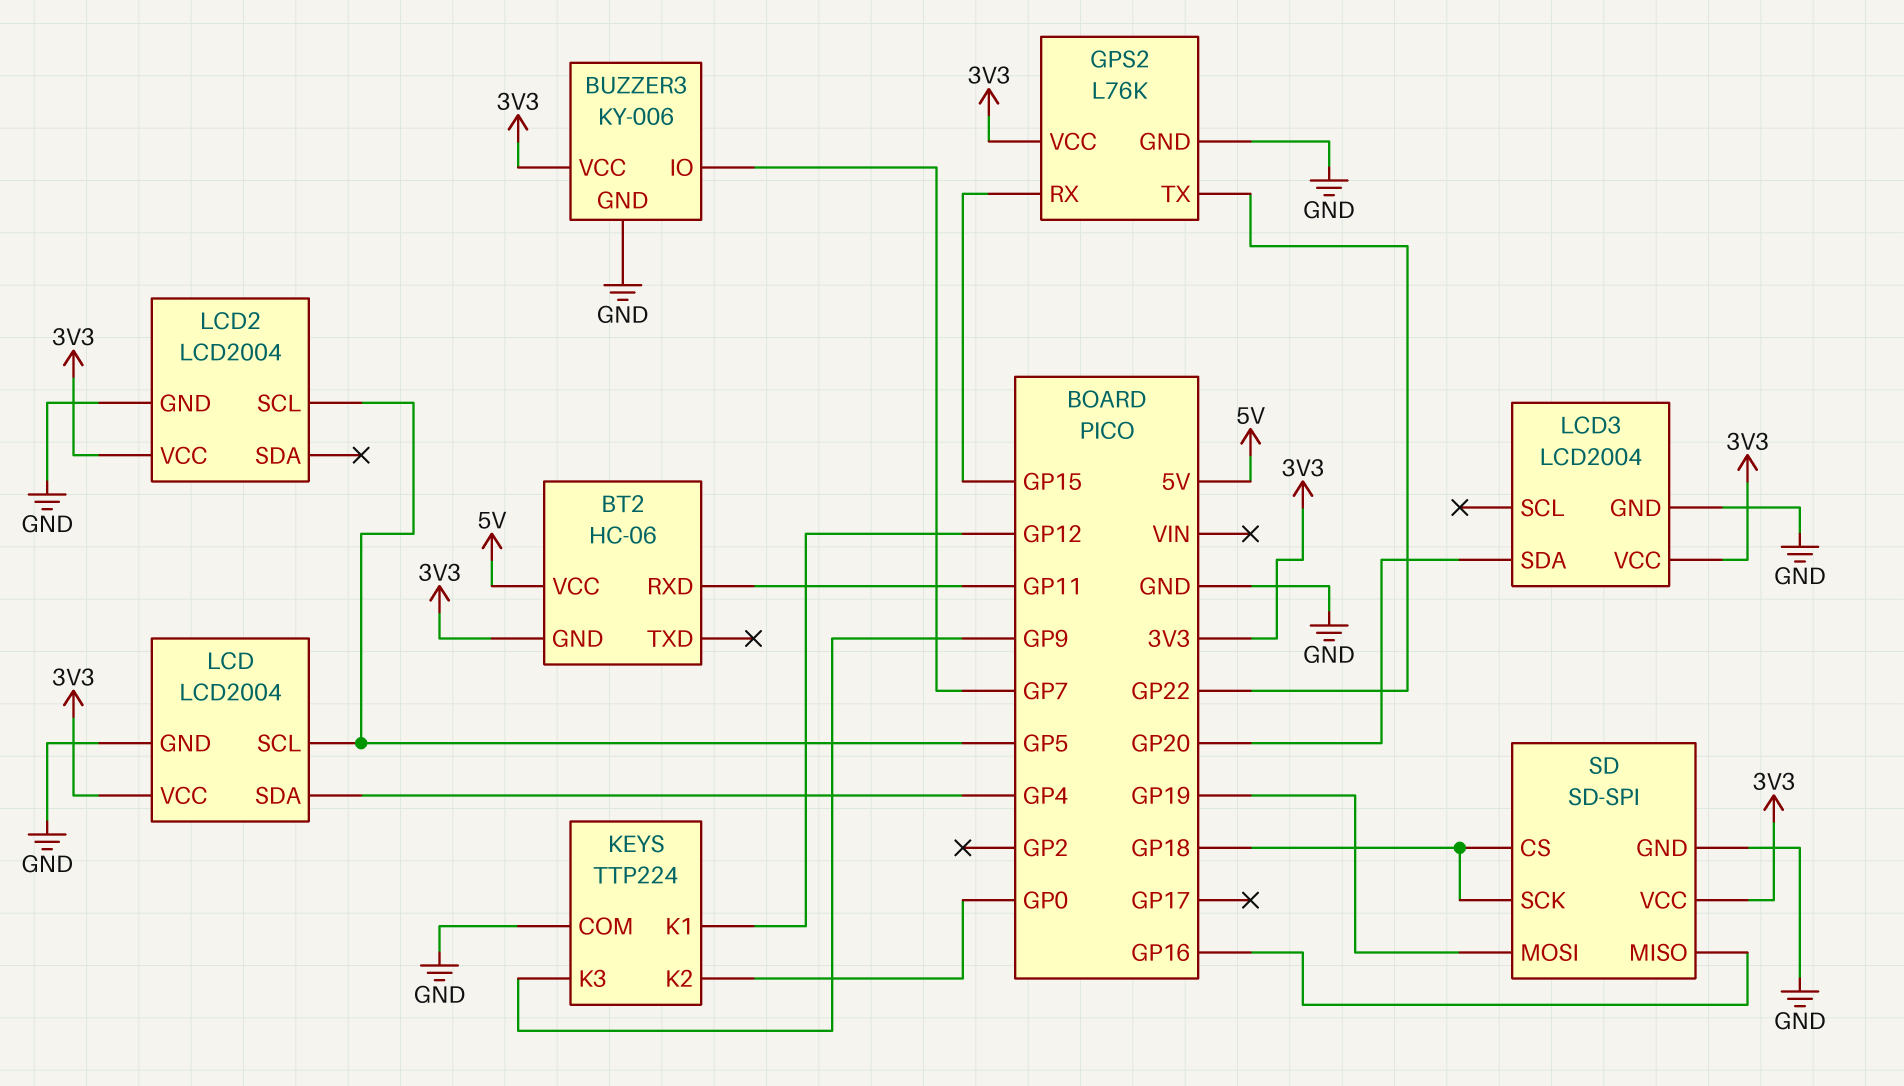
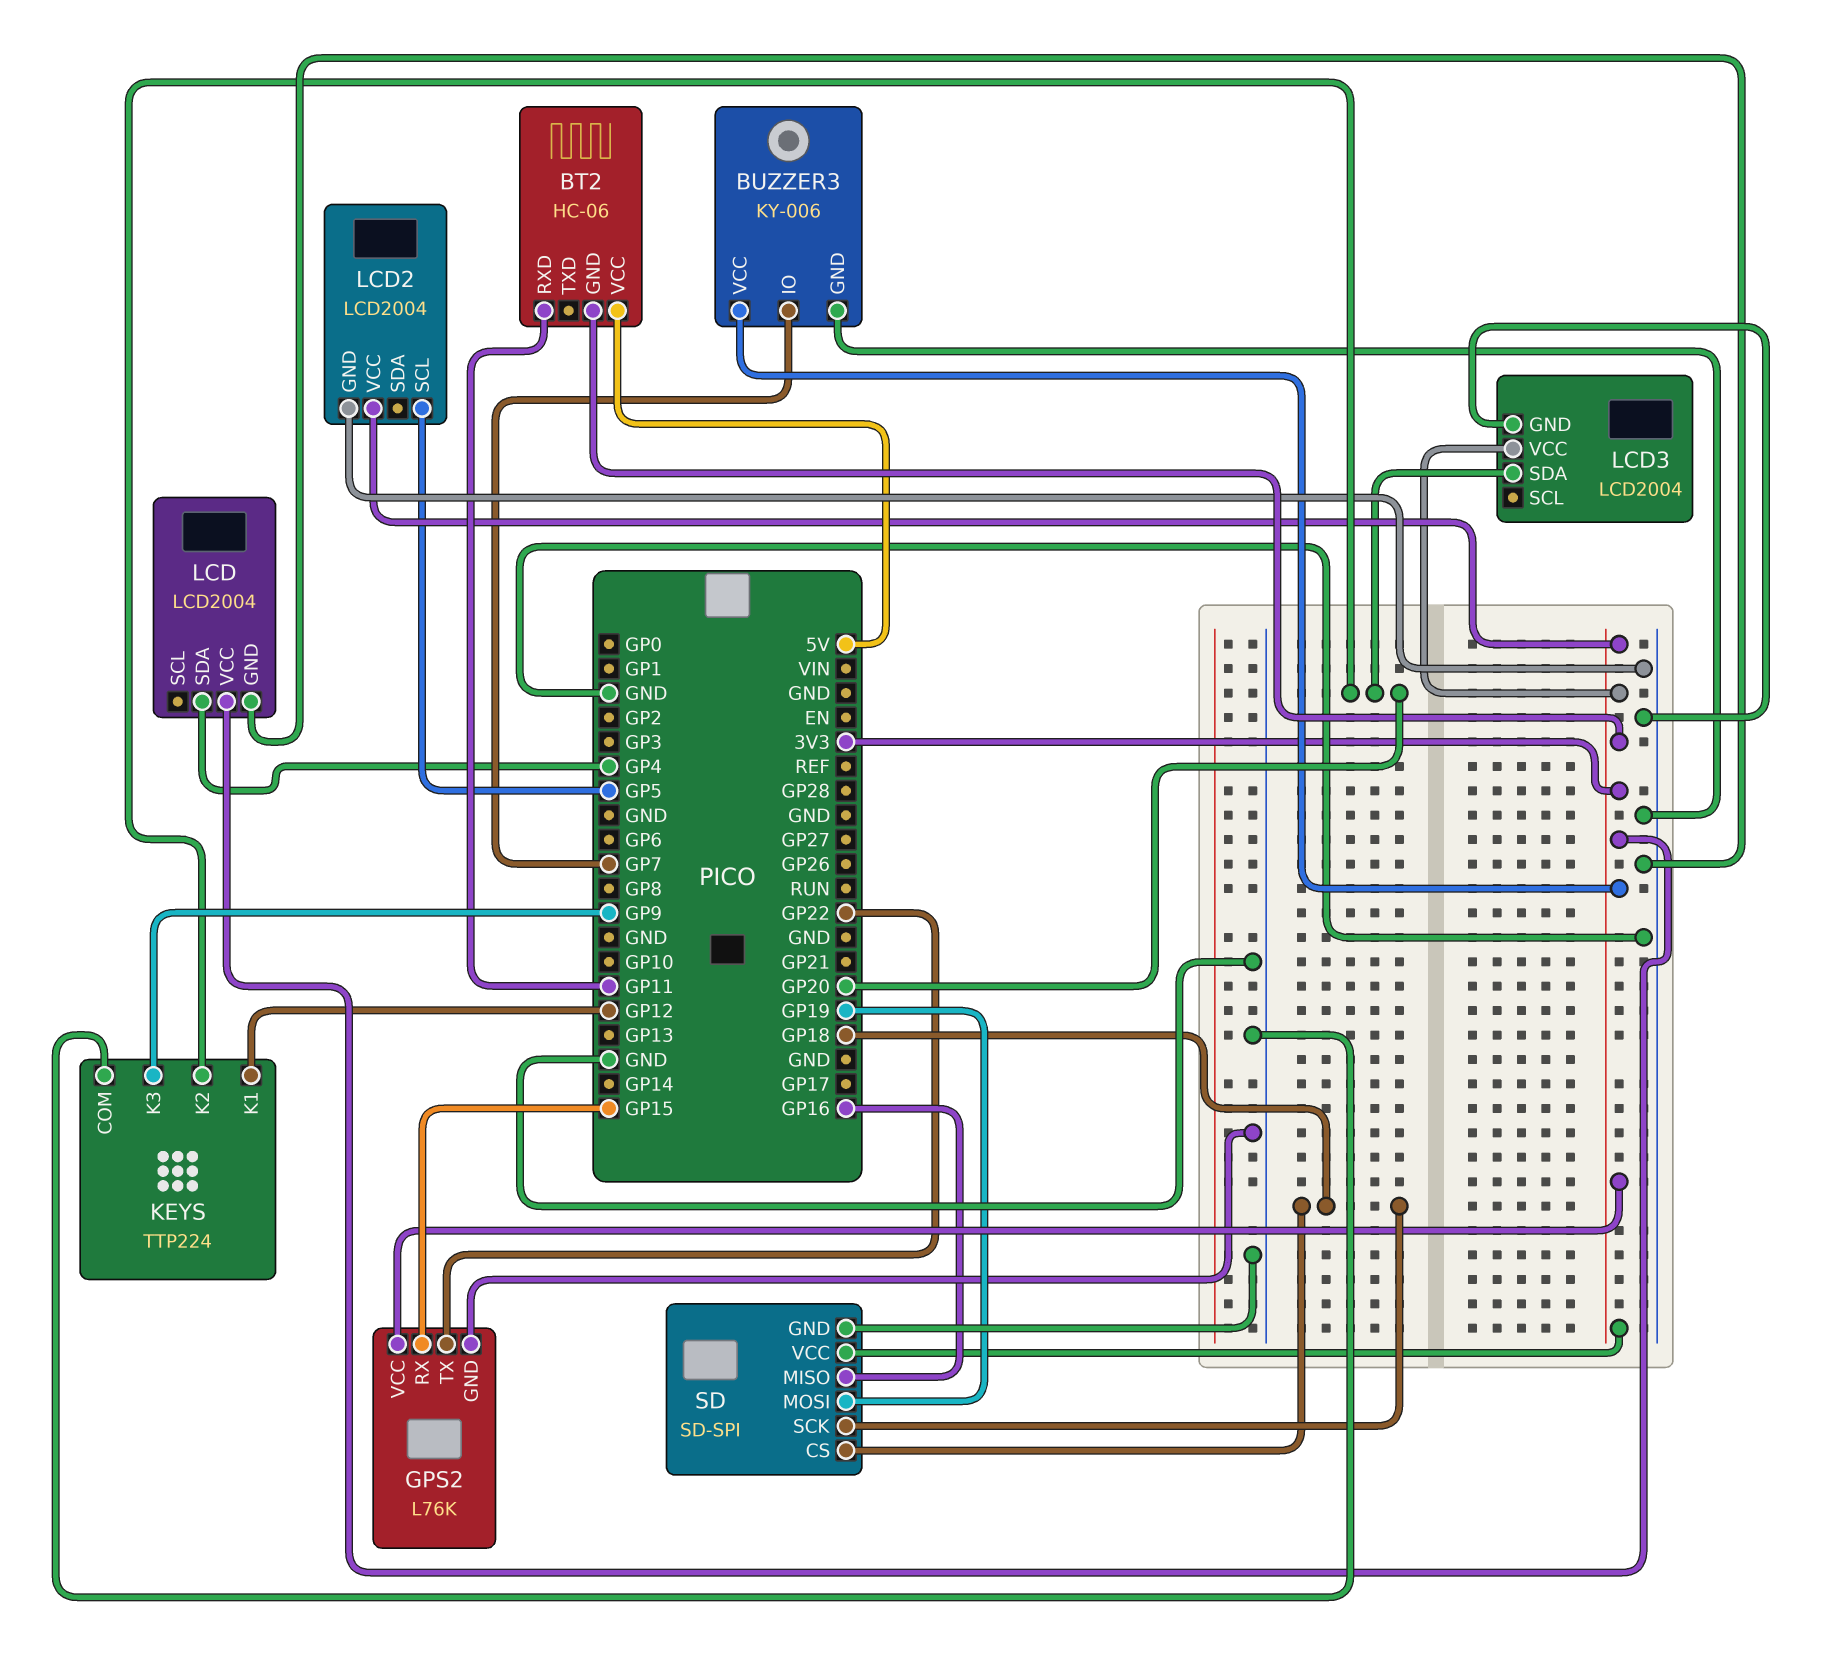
KEYS pin K2: GP0 -> GP20
LCD pin SCL: GP5 -> none

